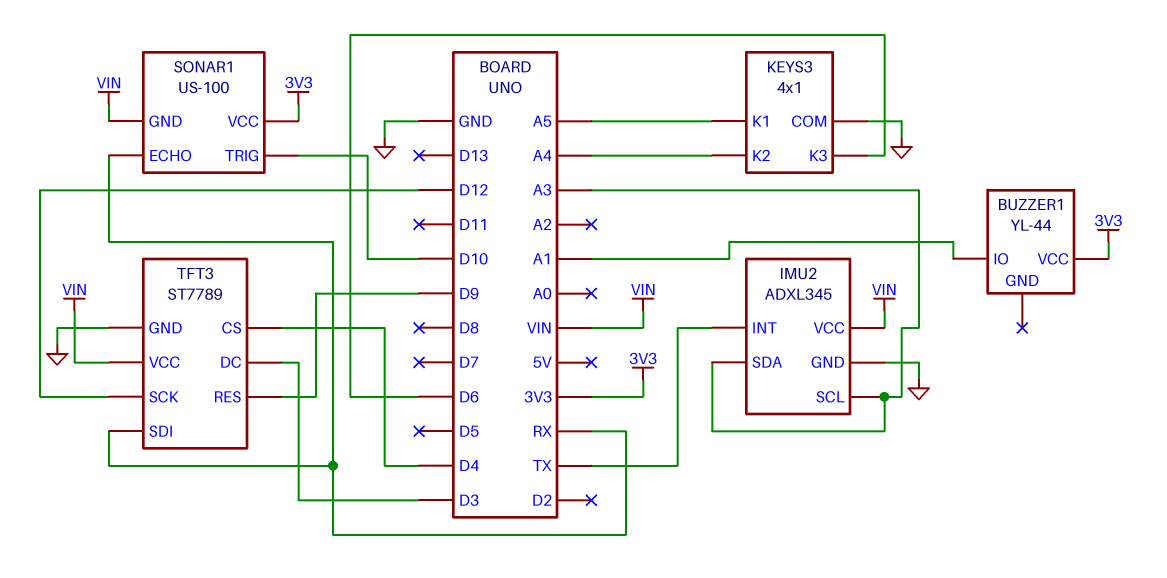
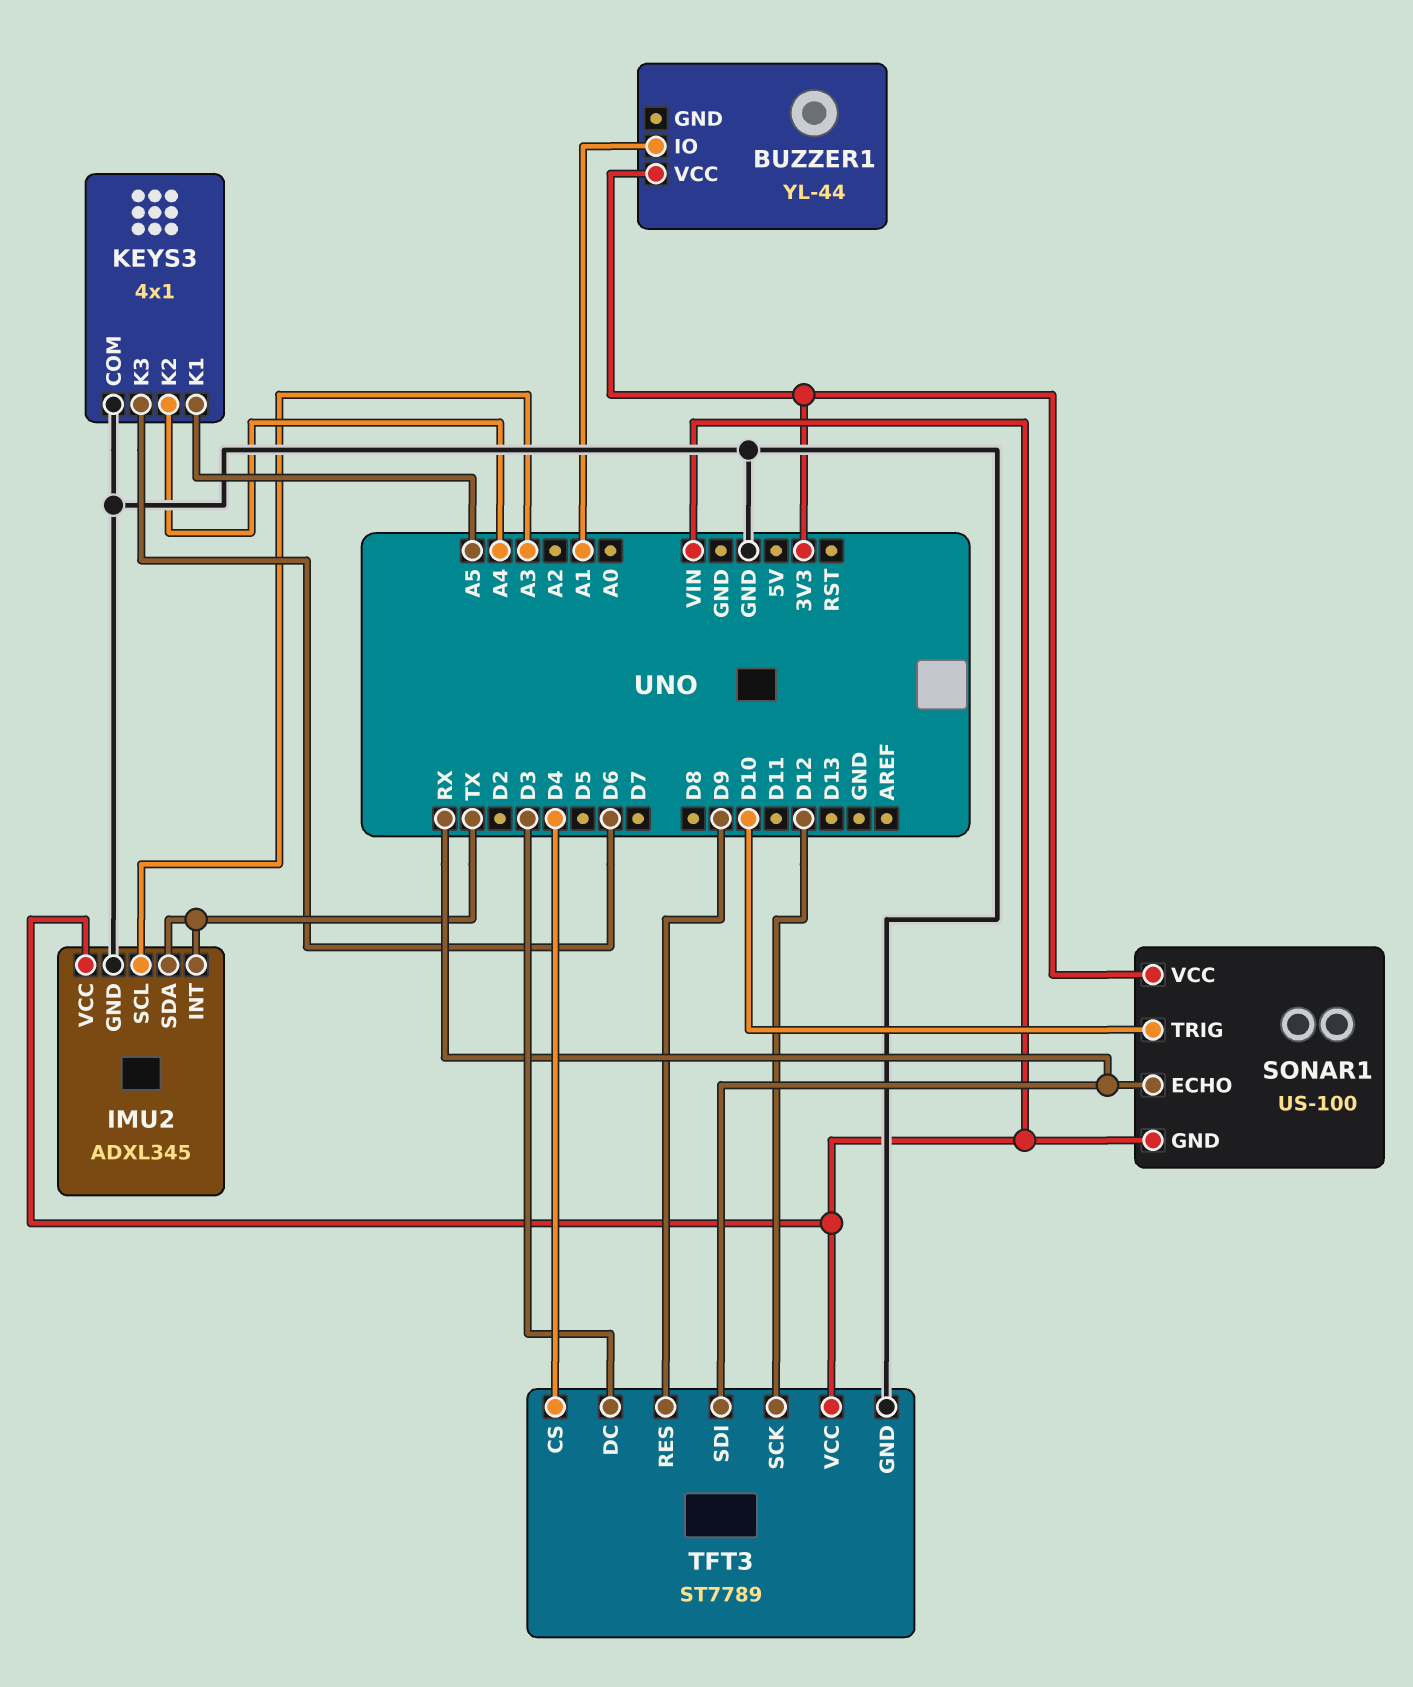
IMU2 pin SDA: A3 -> TX

